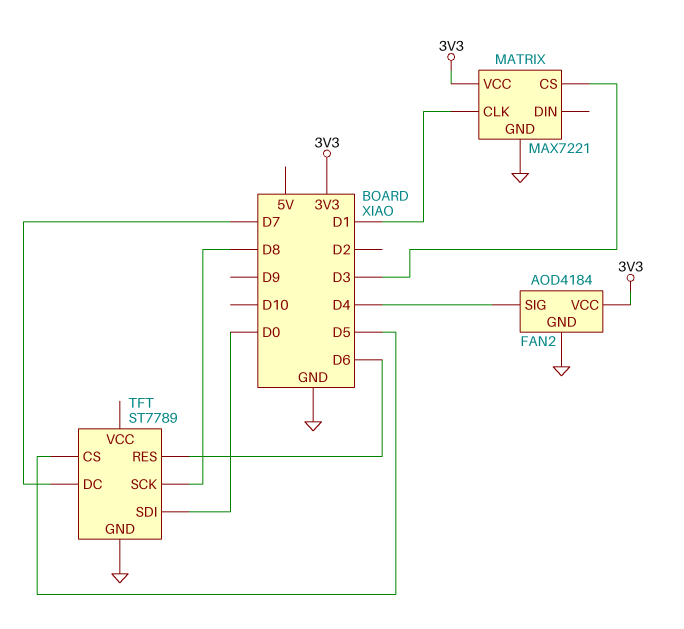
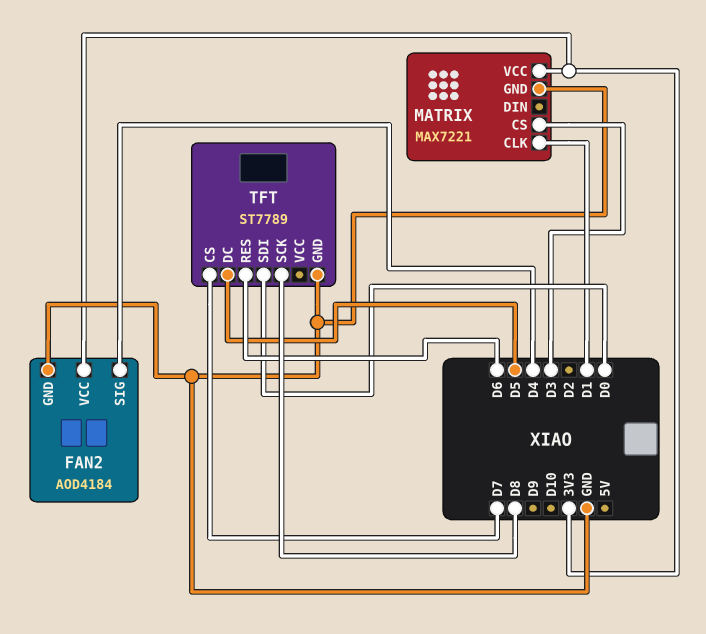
TFT pin CS: D5 -> D7
TFT pin DC: D7 -> D5

